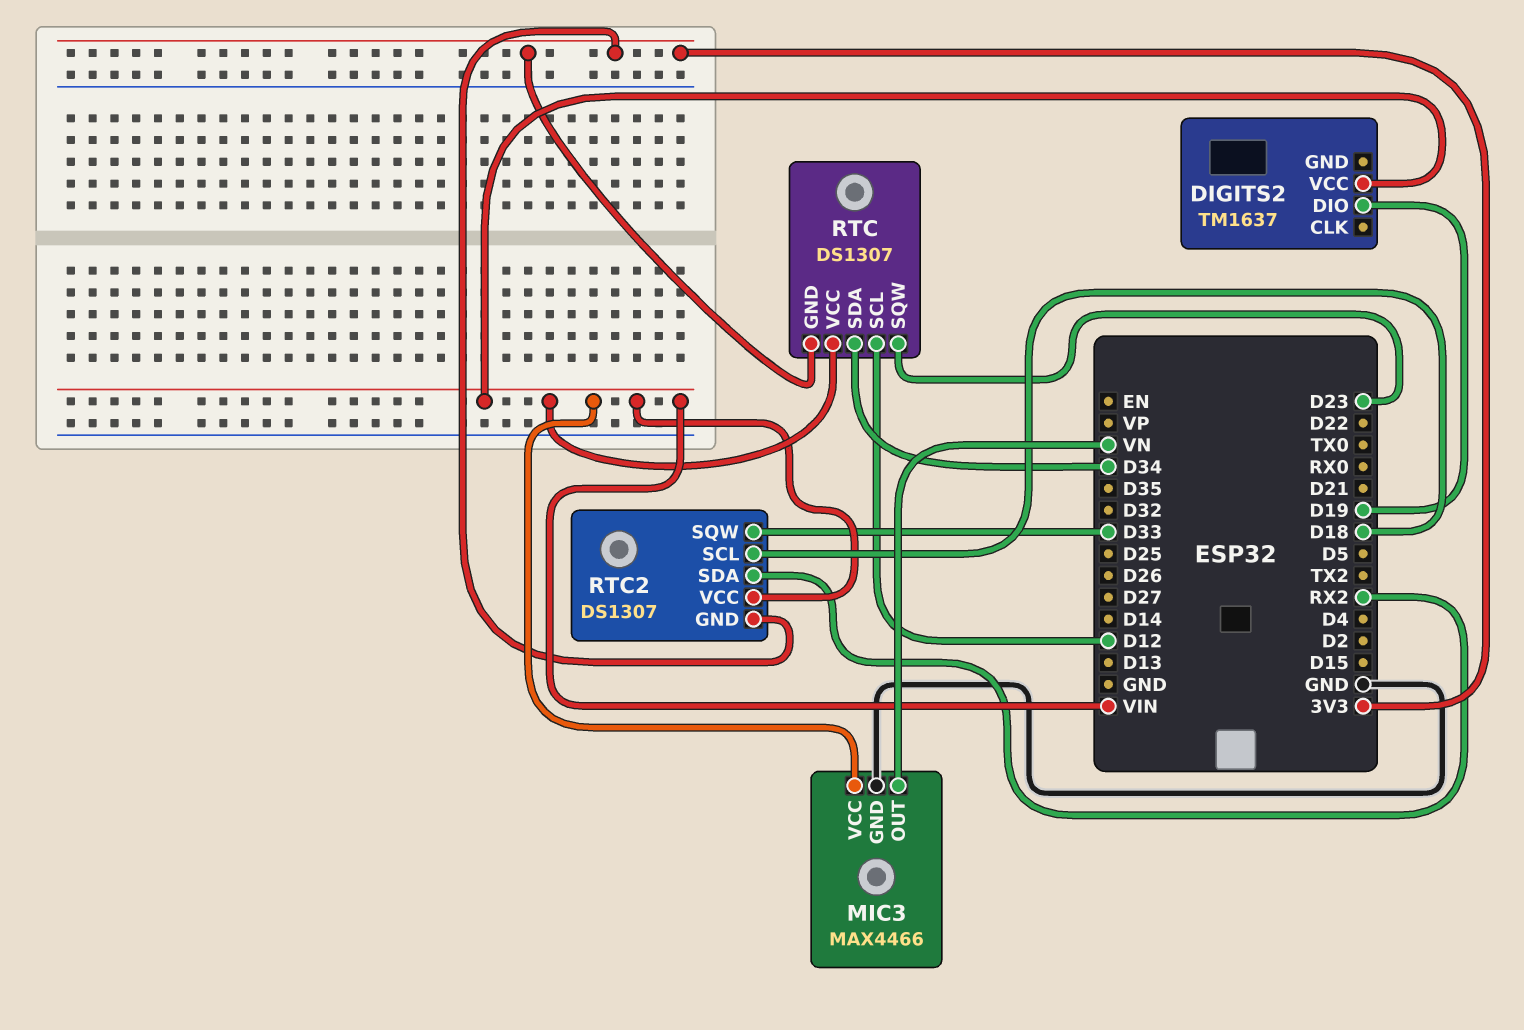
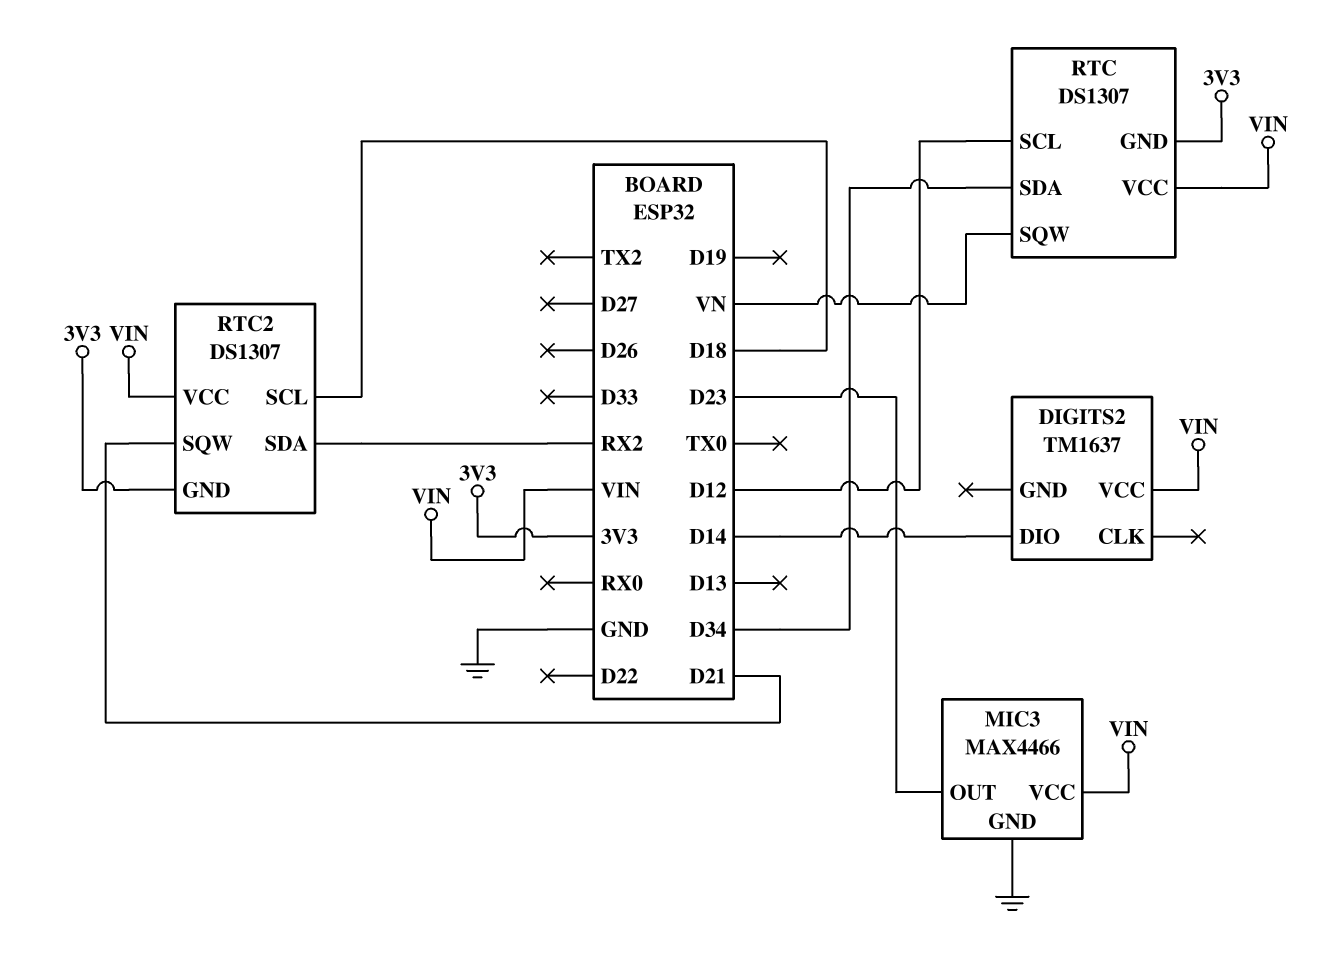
DIGITS2 pin DIO: D19 -> D14
MIC3 pin OUT: VN -> D23
RTC pin SQW: D23 -> VN
RTC2 pin SQW: D33 -> D21

